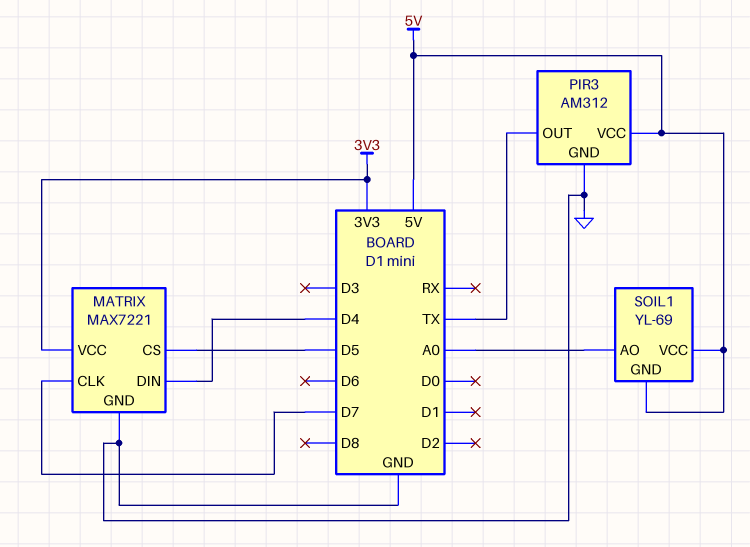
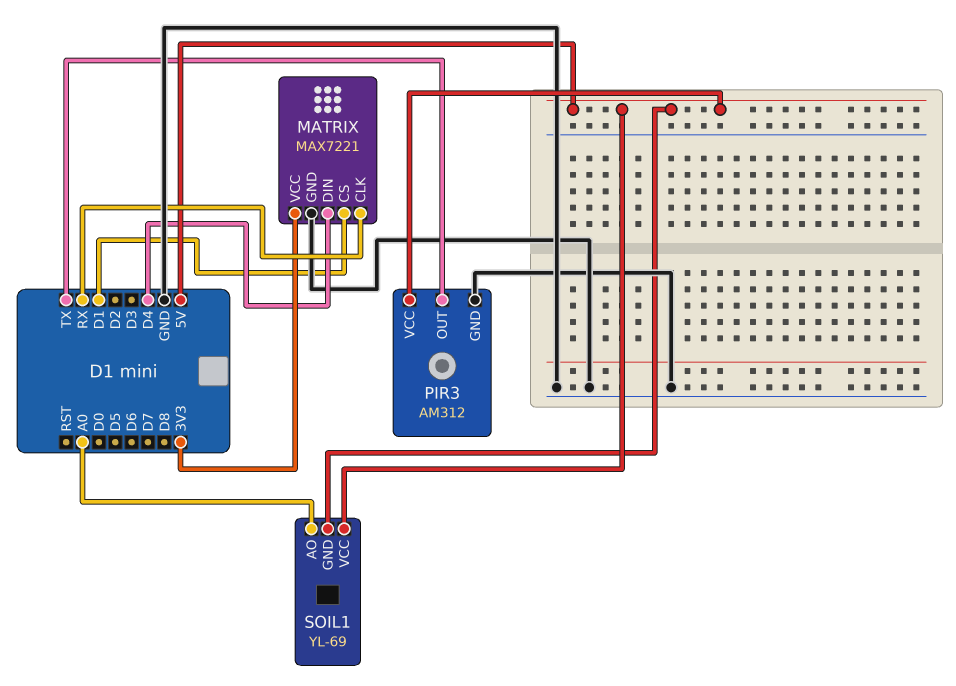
MATRIX pin CLK: D7 -> RX
MATRIX pin CS: D5 -> D1

